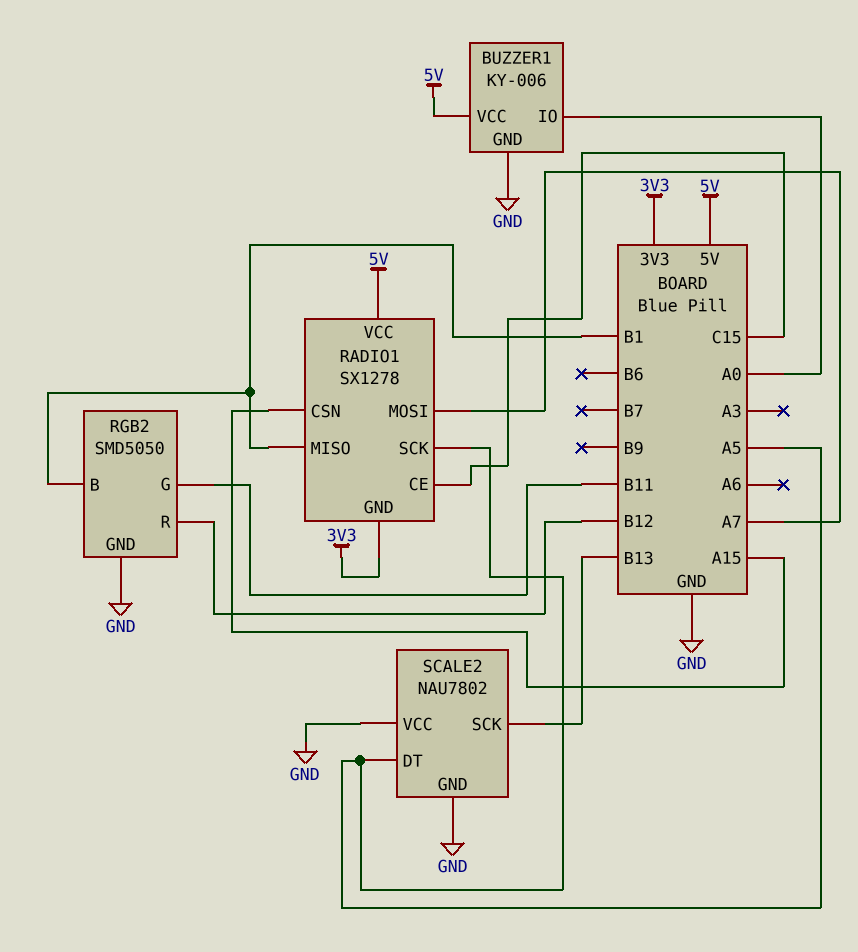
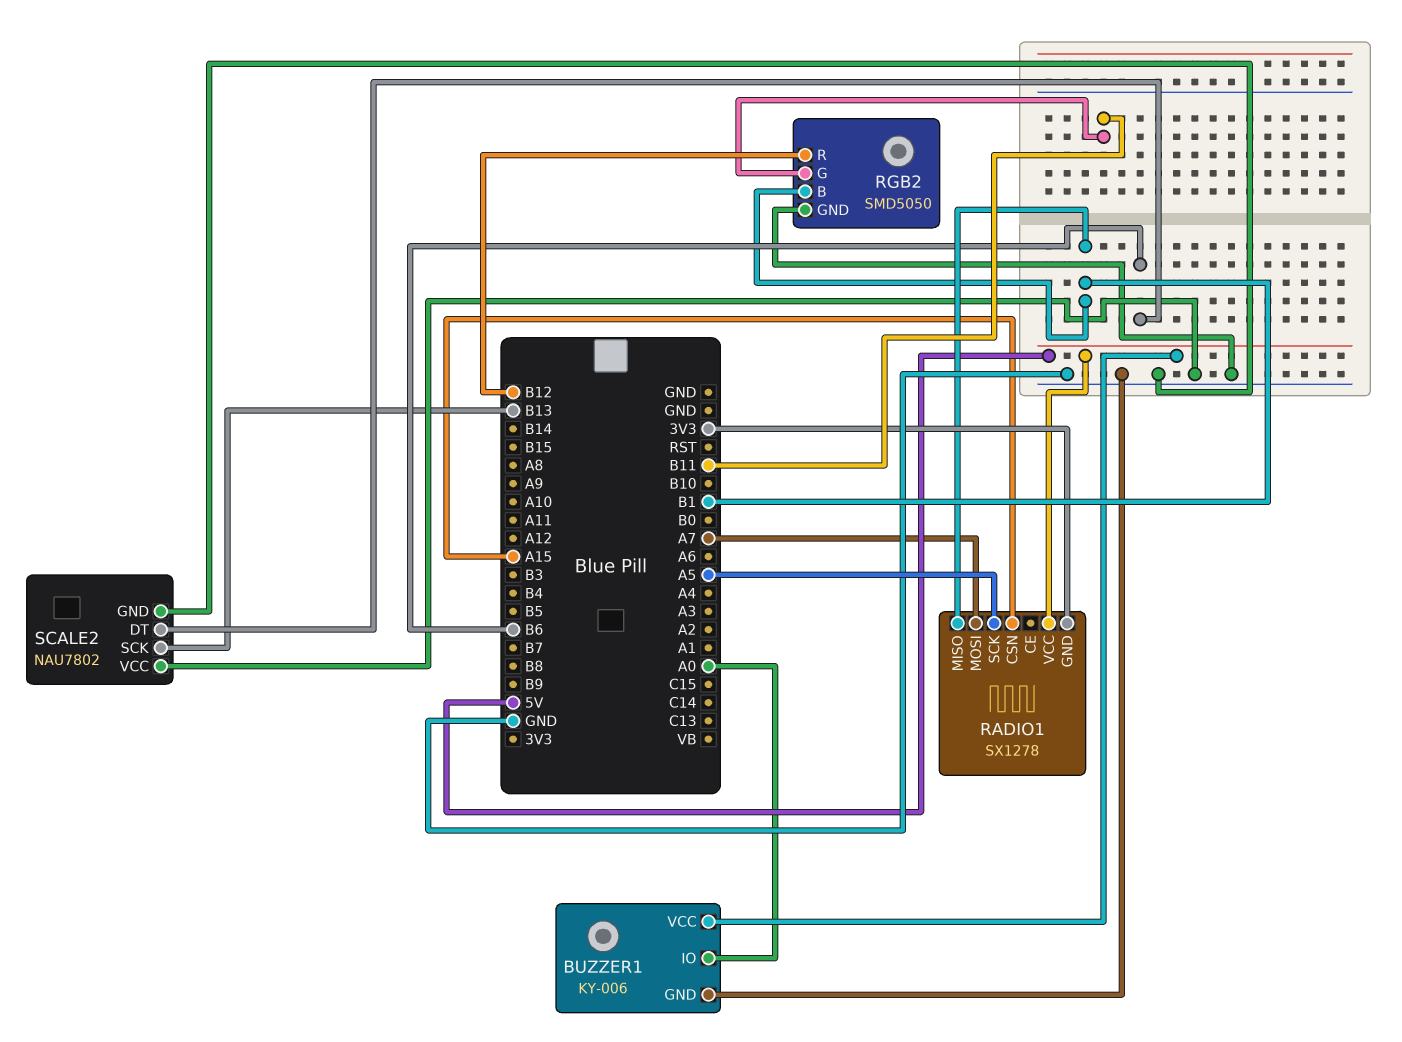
RADIO1 pin CE: C15 -> none
SCALE2 pin DT: A5 -> B6

